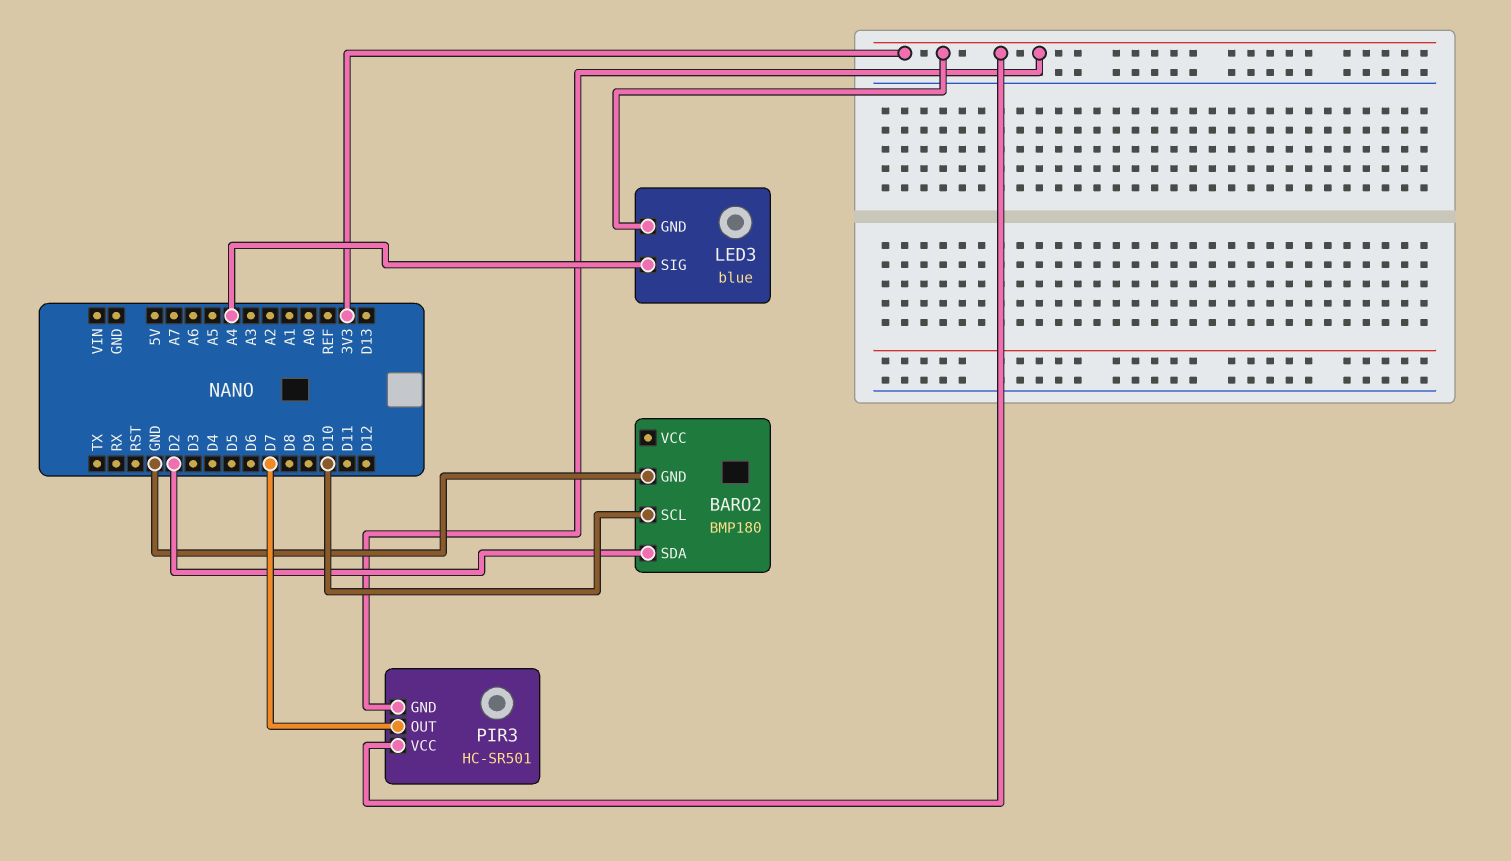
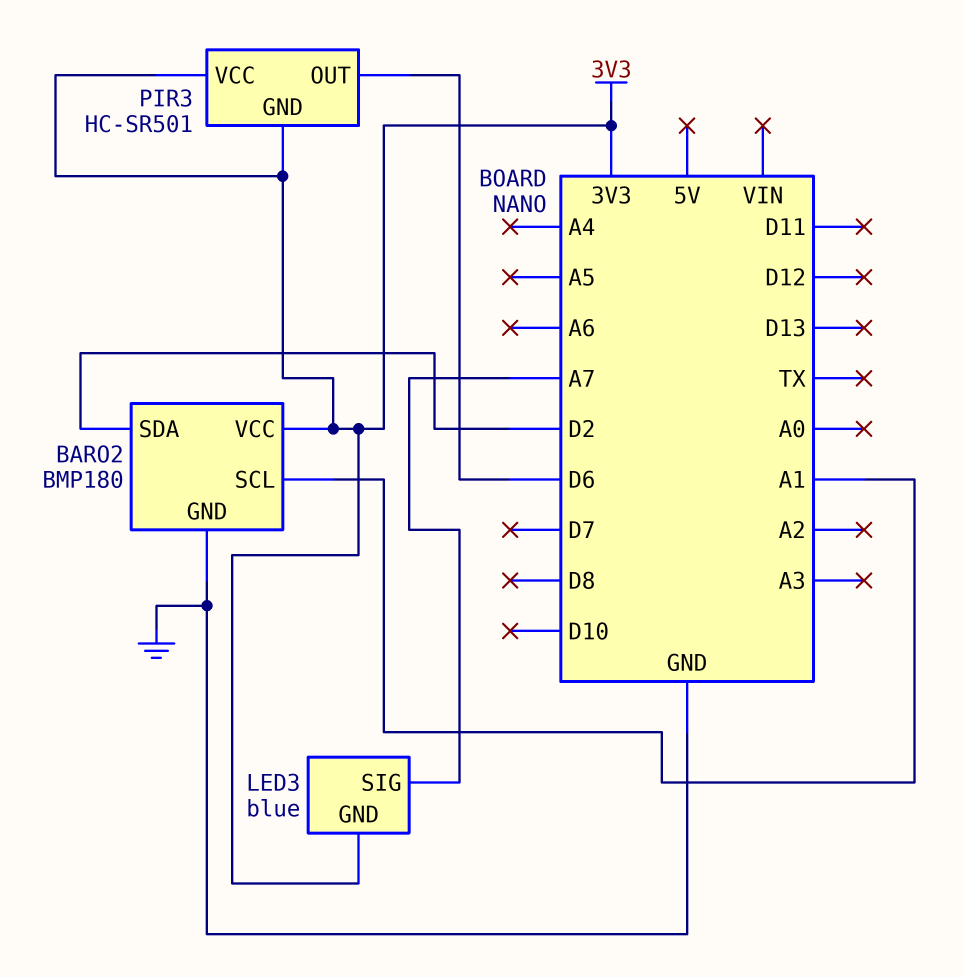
BARO2 pin SCL: D10 -> A1
BARO2 pin VCC: none -> 3V3
LED3 pin SIG: A4 -> A7
PIR3 pin OUT: D7 -> D6

